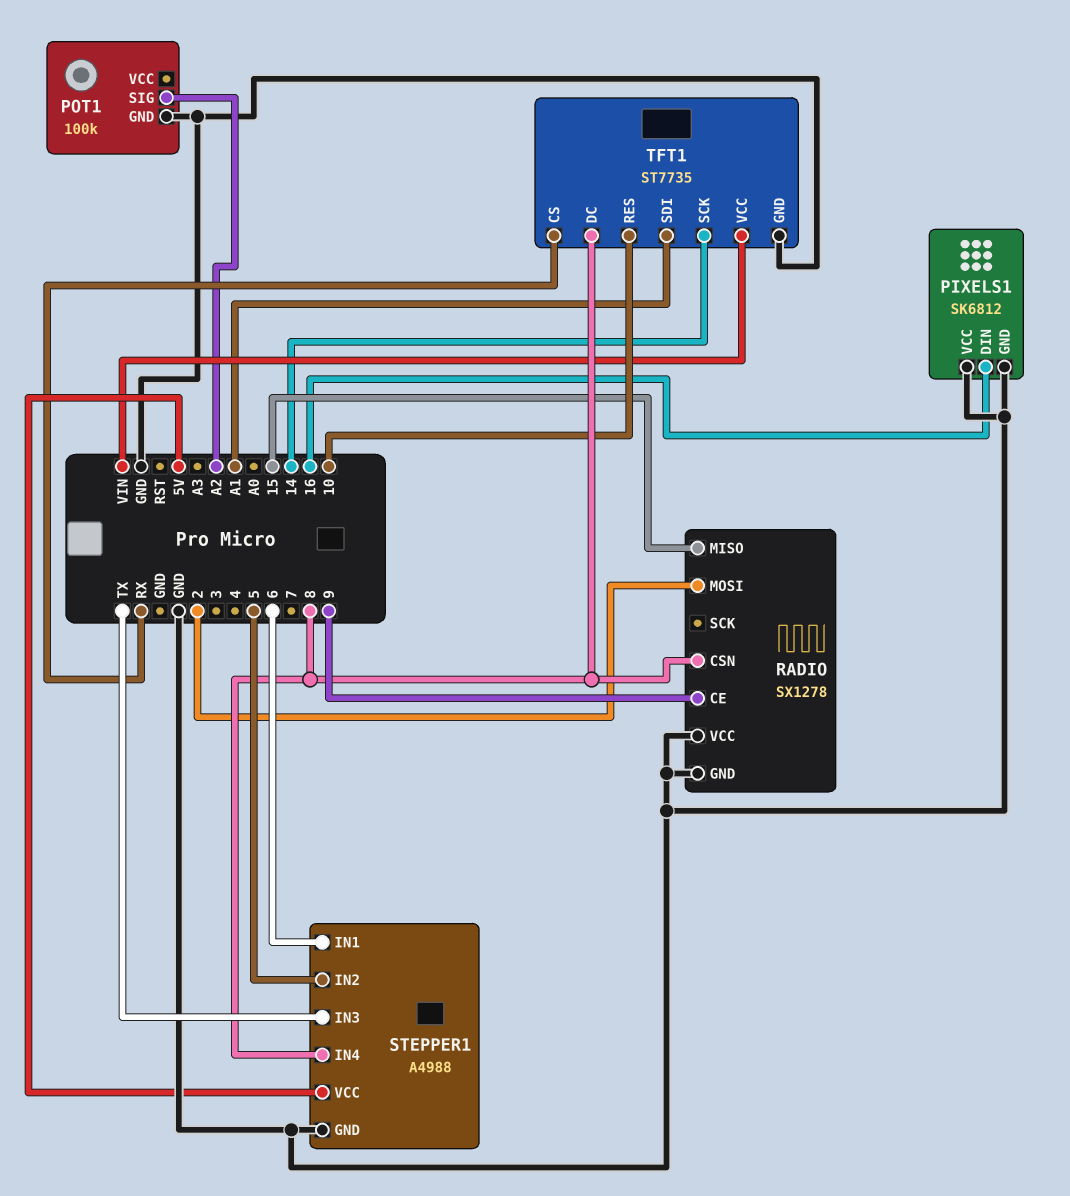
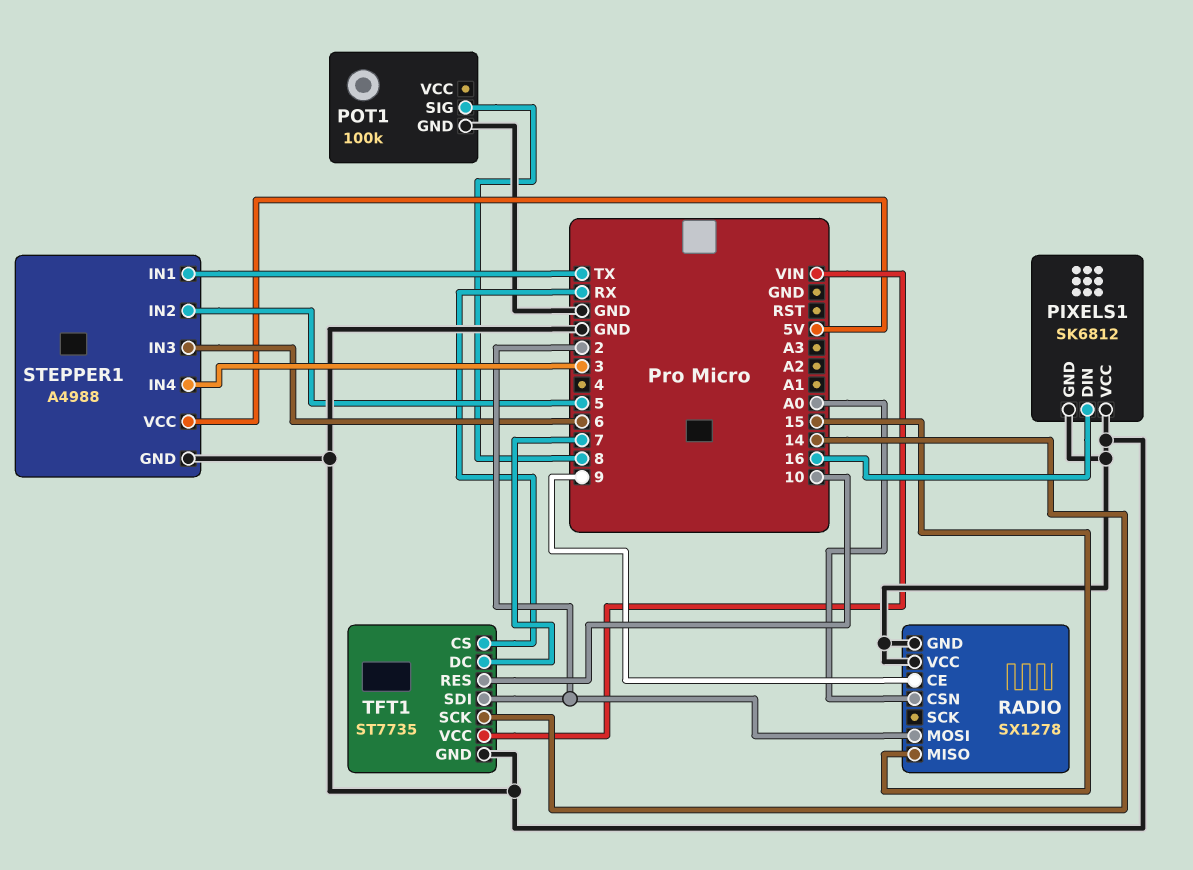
POT1 pin SIG: A2 -> 8
RADIO pin CSN: 8 -> A0
STEPPER1 pin IN1: 6 -> TX
STEPPER1 pin IN3: TX -> 6
STEPPER1 pin IN4: 8 -> 3
TFT1 pin DC: 8 -> 7
TFT1 pin SDI: A1 -> 2

